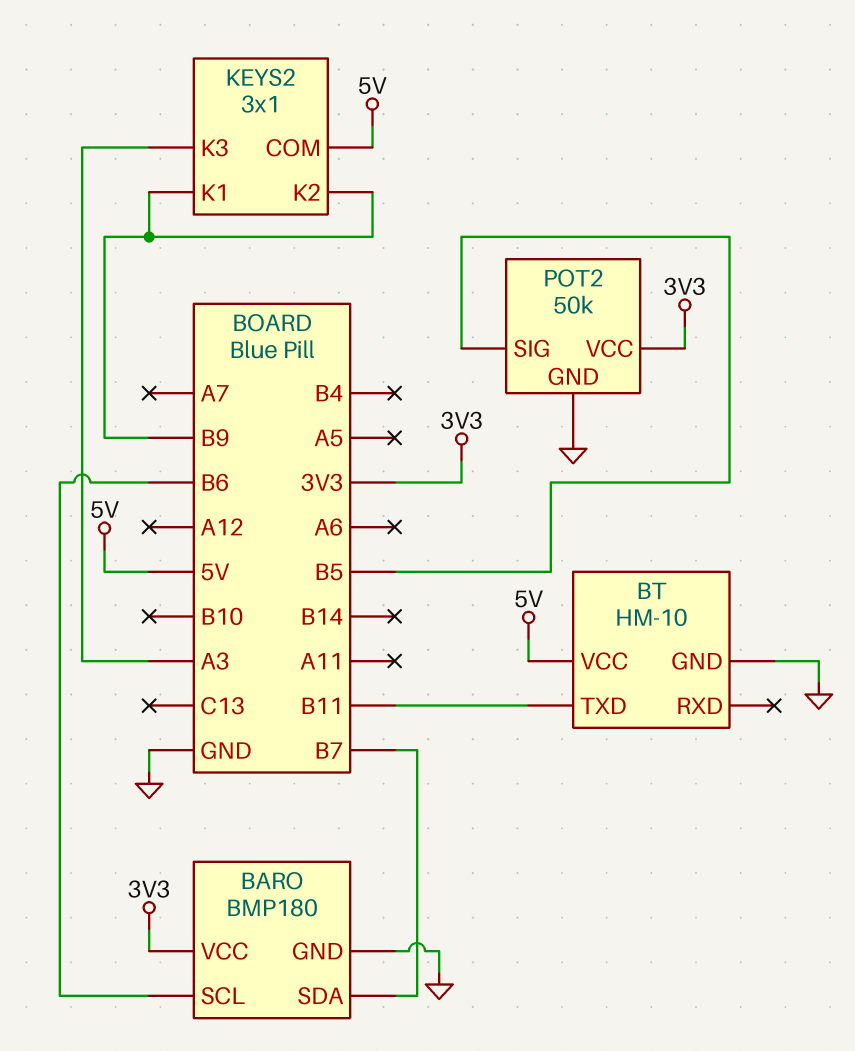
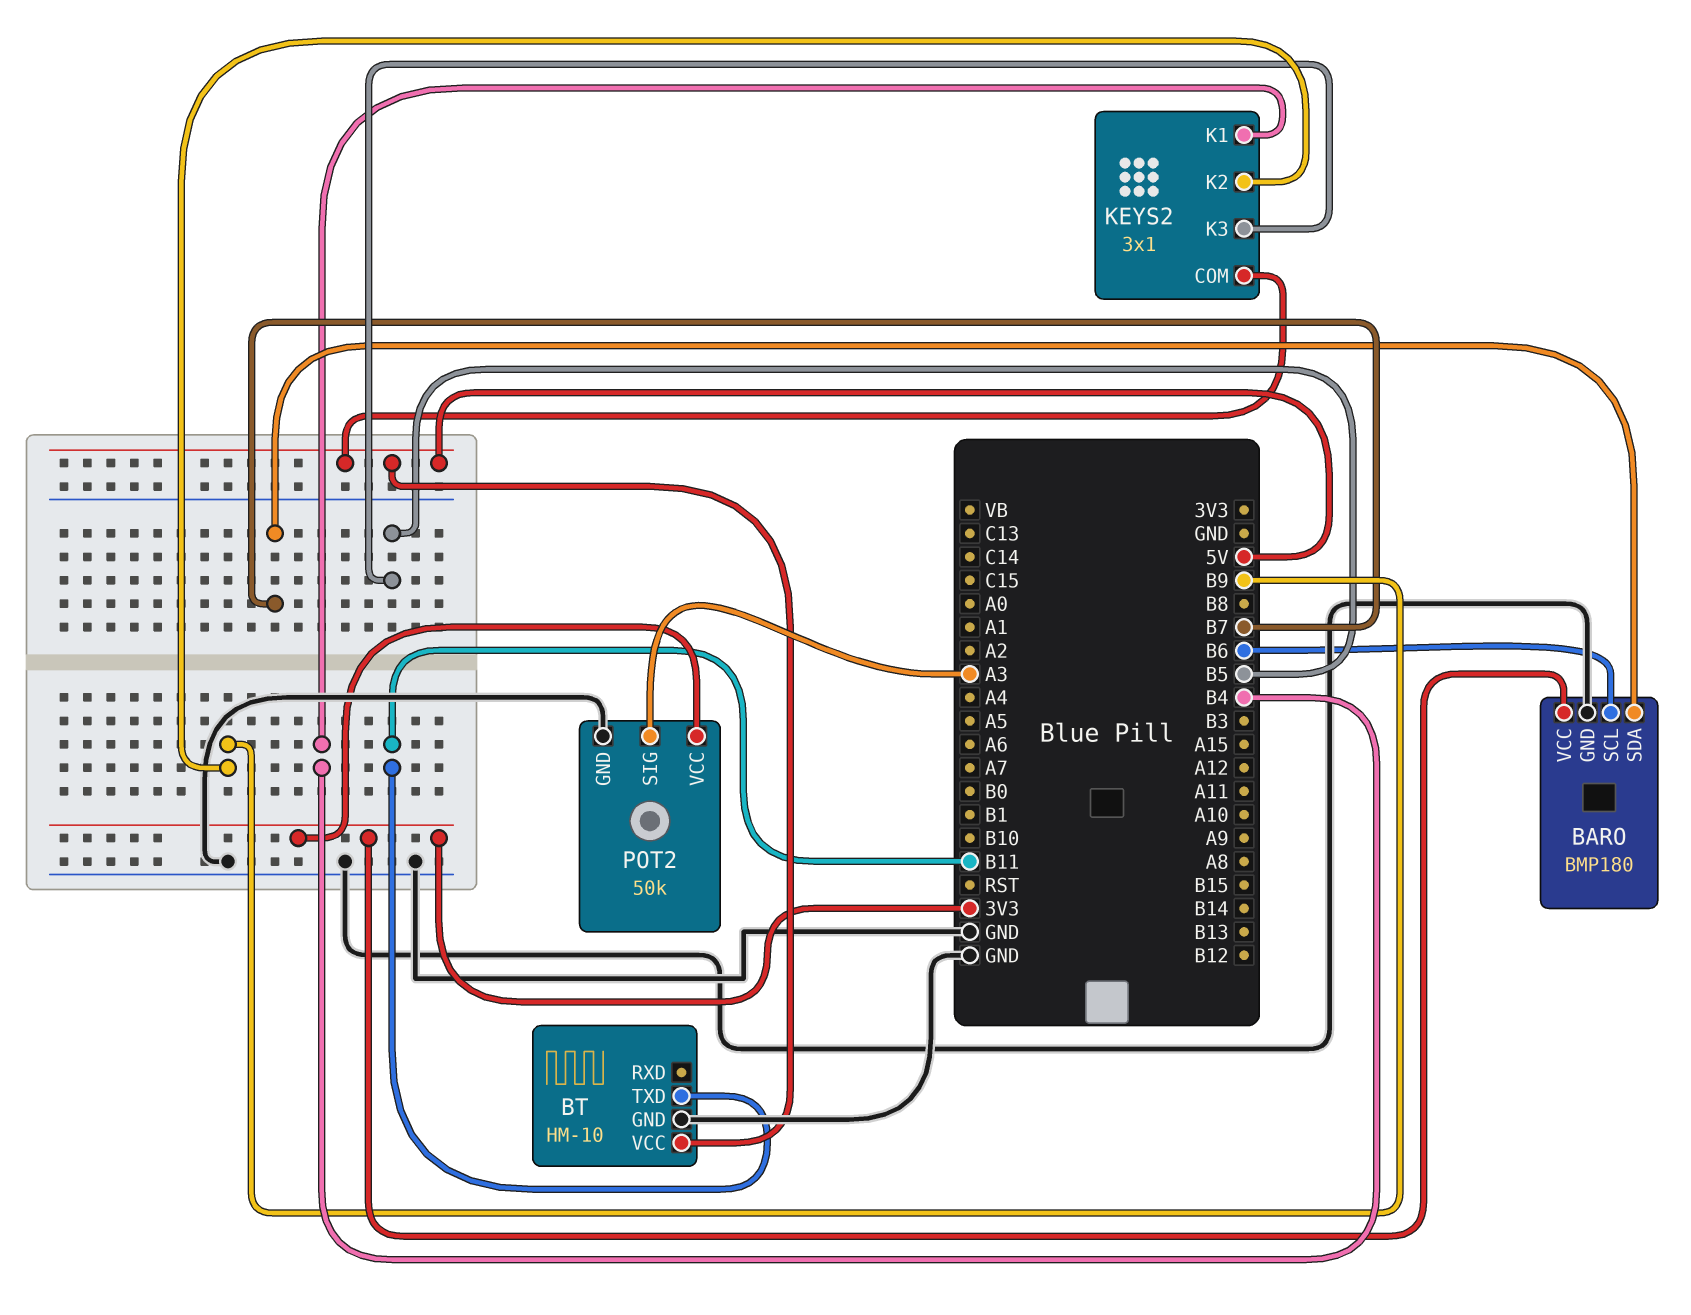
KEYS2 pin K1: B9 -> B4
KEYS2 pin K3: A3 -> B5
POT2 pin SIG: B5 -> A3

